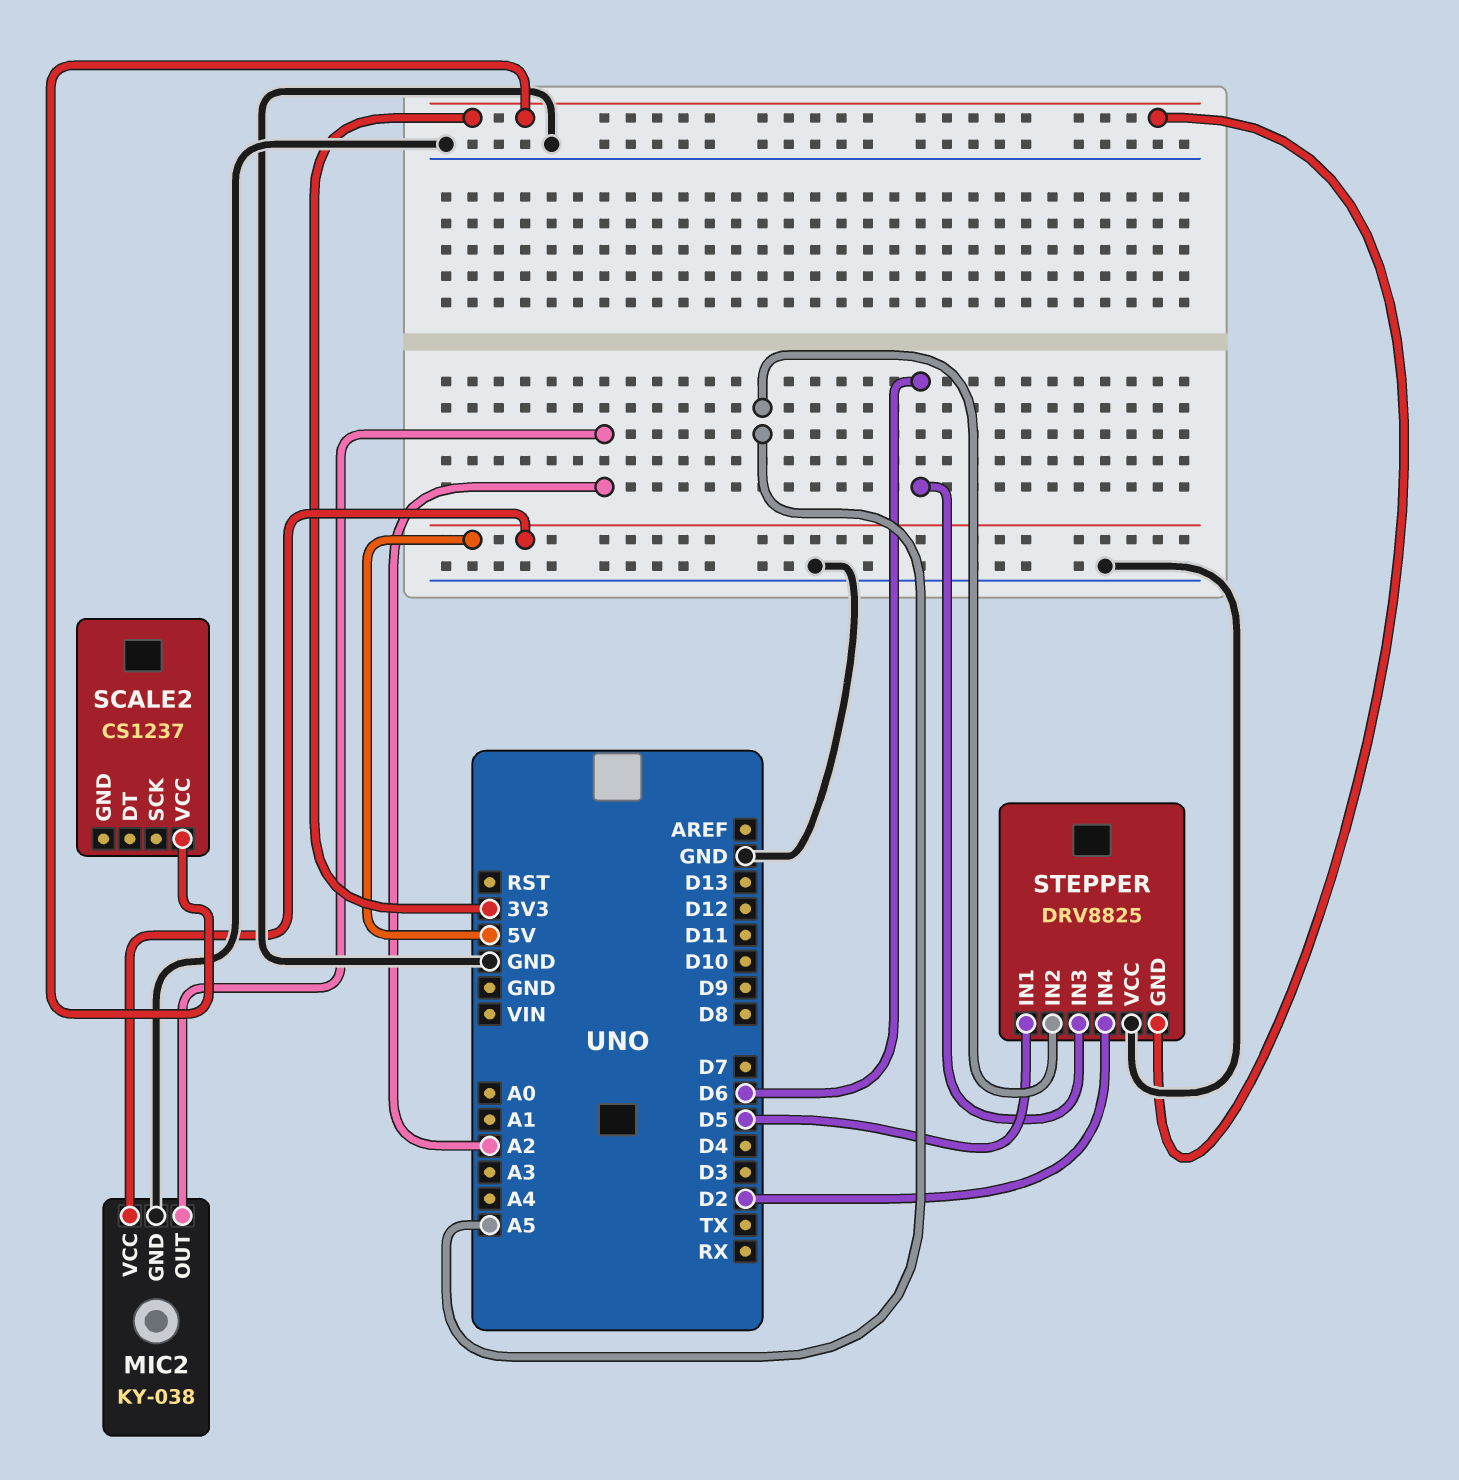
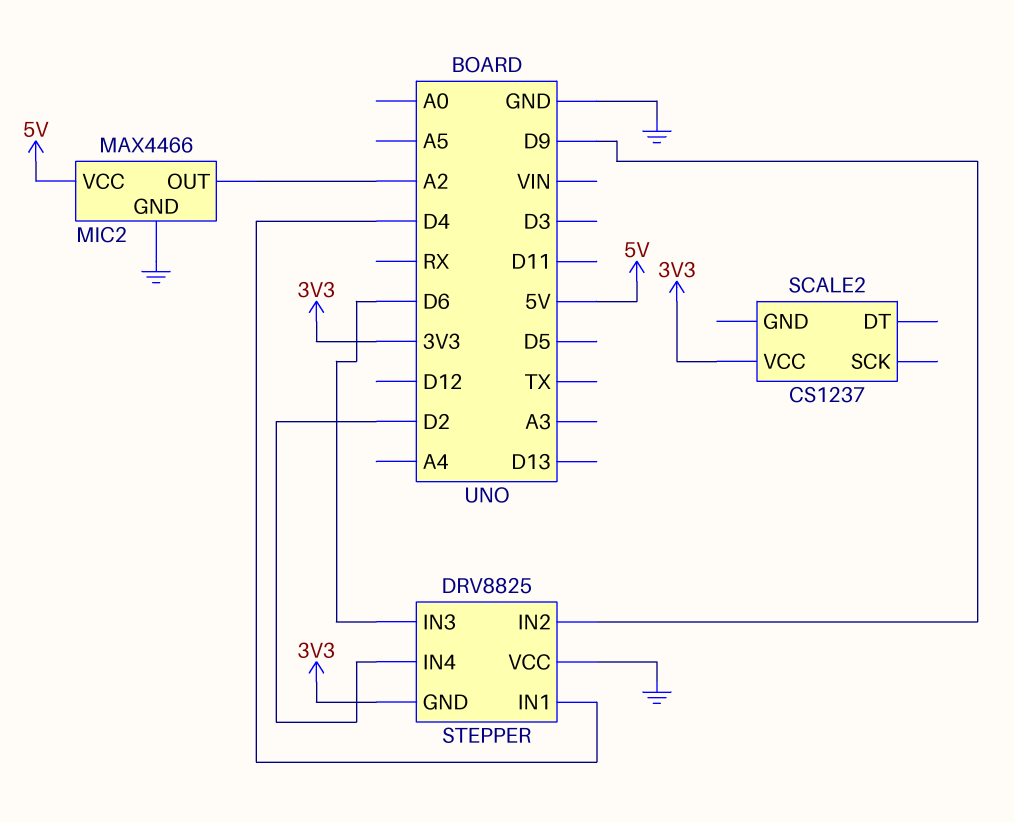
MIC2: KY-038 -> MAX4466
STEPPER pin IN1: D5 -> D4
STEPPER pin IN2: A5 -> D9

